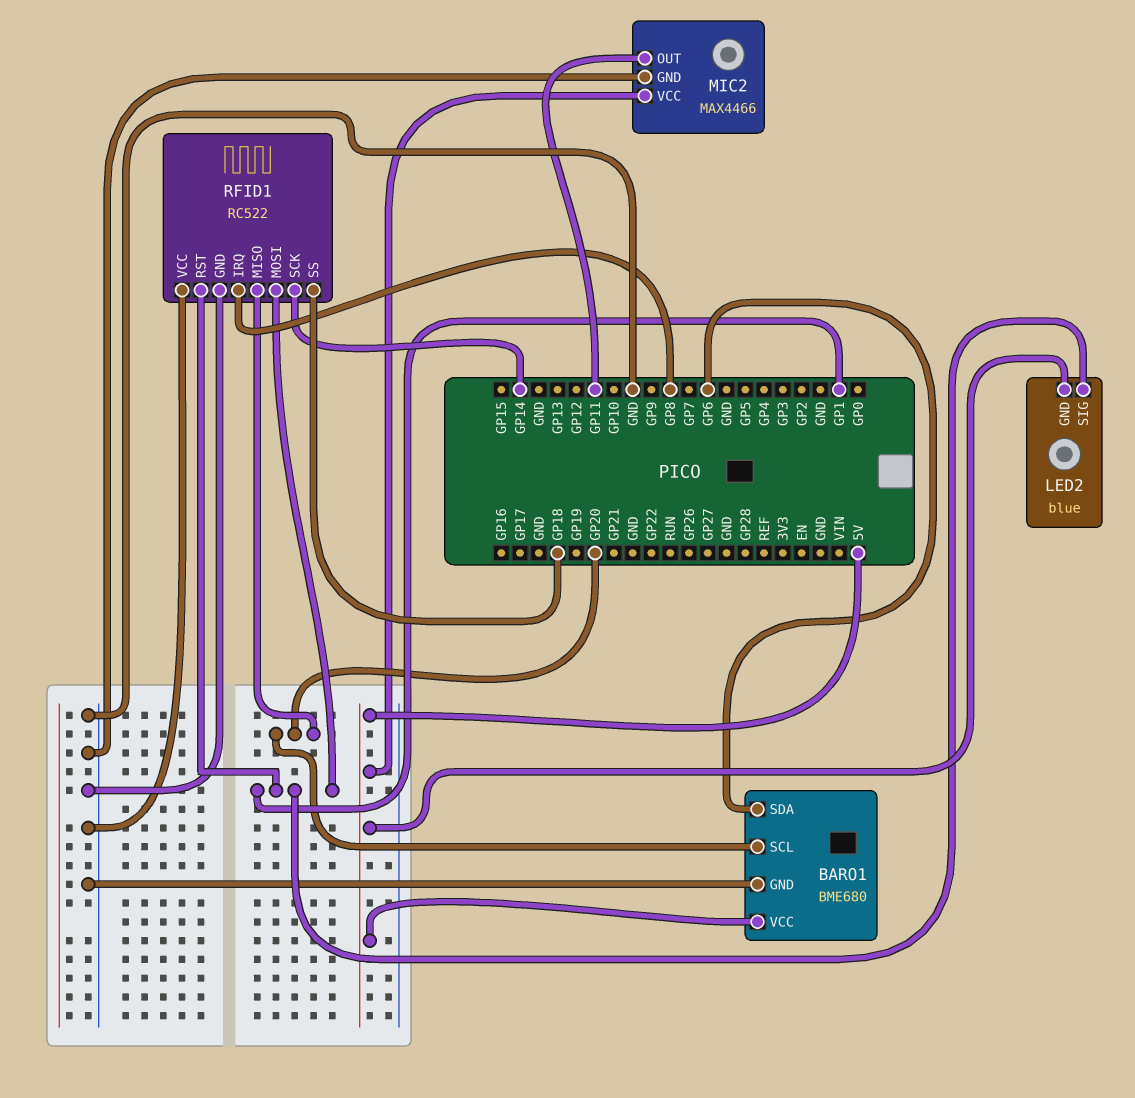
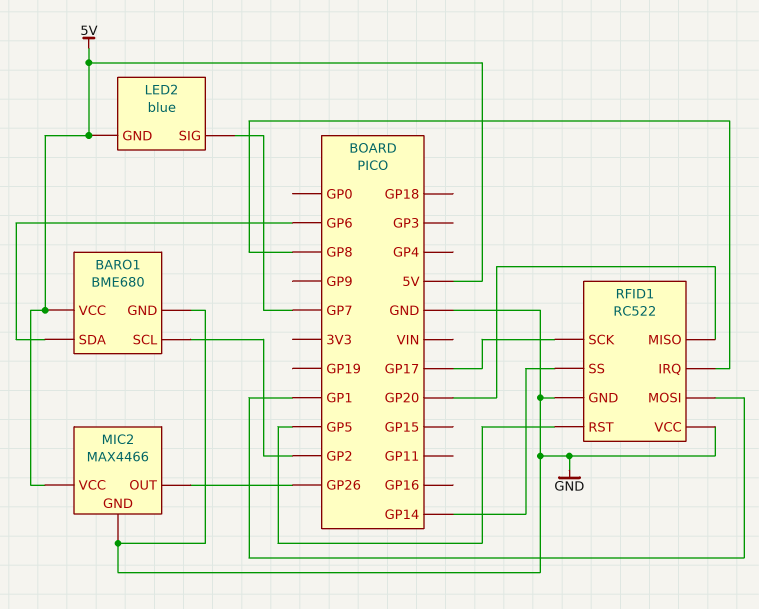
BARO1 pin SCL: GP20 -> GP2
LED2 pin SIG: GP1 -> GP7
MIC2 pin OUT: GP11 -> GP26
RFID1 pin RST: GP1 -> GP5
RFID1 pin SCK: GP14 -> GP17
RFID1 pin SS: GP18 -> GP14

